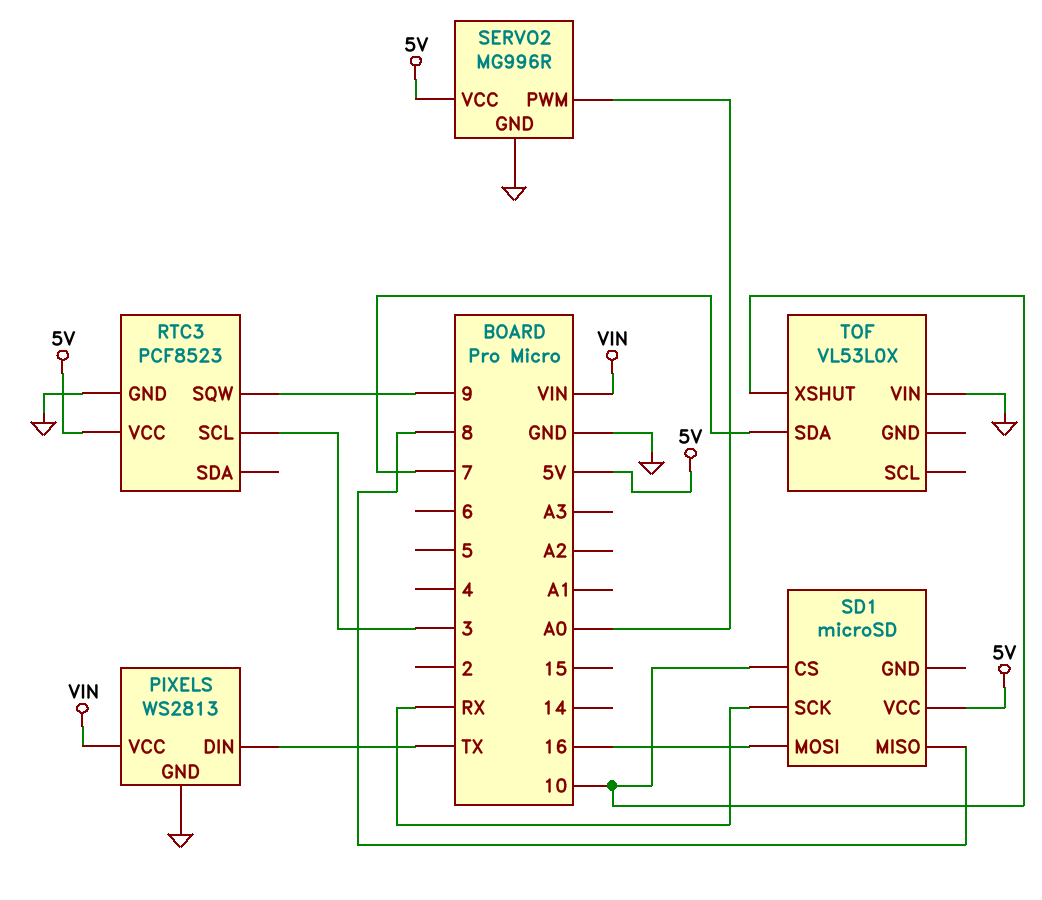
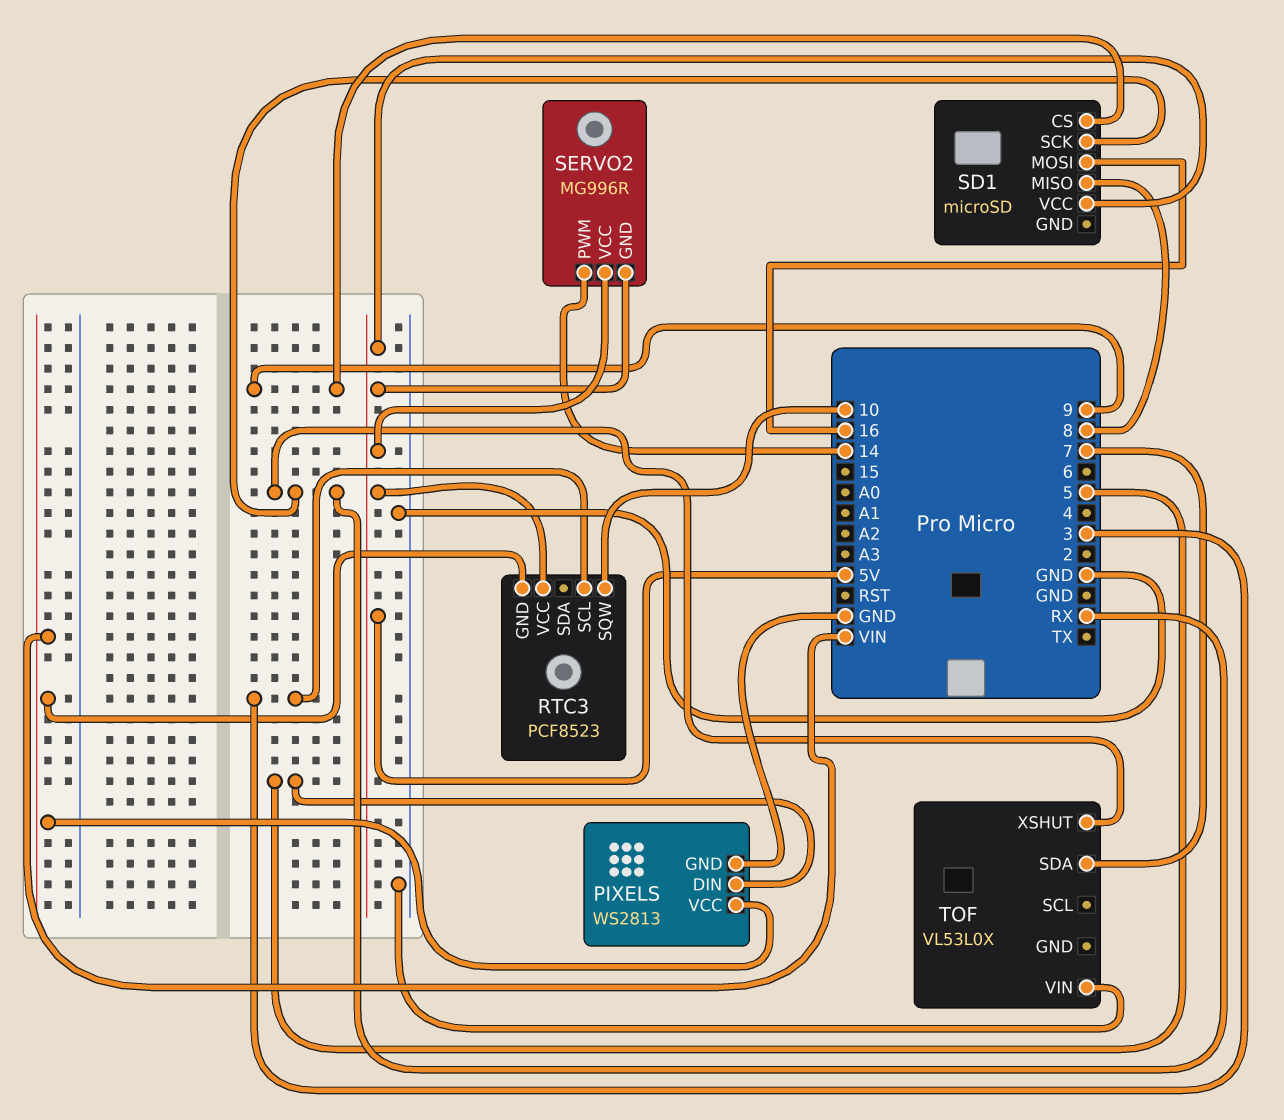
PIXELS pin DIN: TX -> 5
RTC3 pin GND: GND -> VIN
RTC3 pin SQW: 9 -> 10
SD1 pin CS: 10 -> 9
SERVO2 pin GND: GND -> 5V
SERVO2 pin PWM: A0 -> 14
TOF pin XSHUT: 10 -> RX

